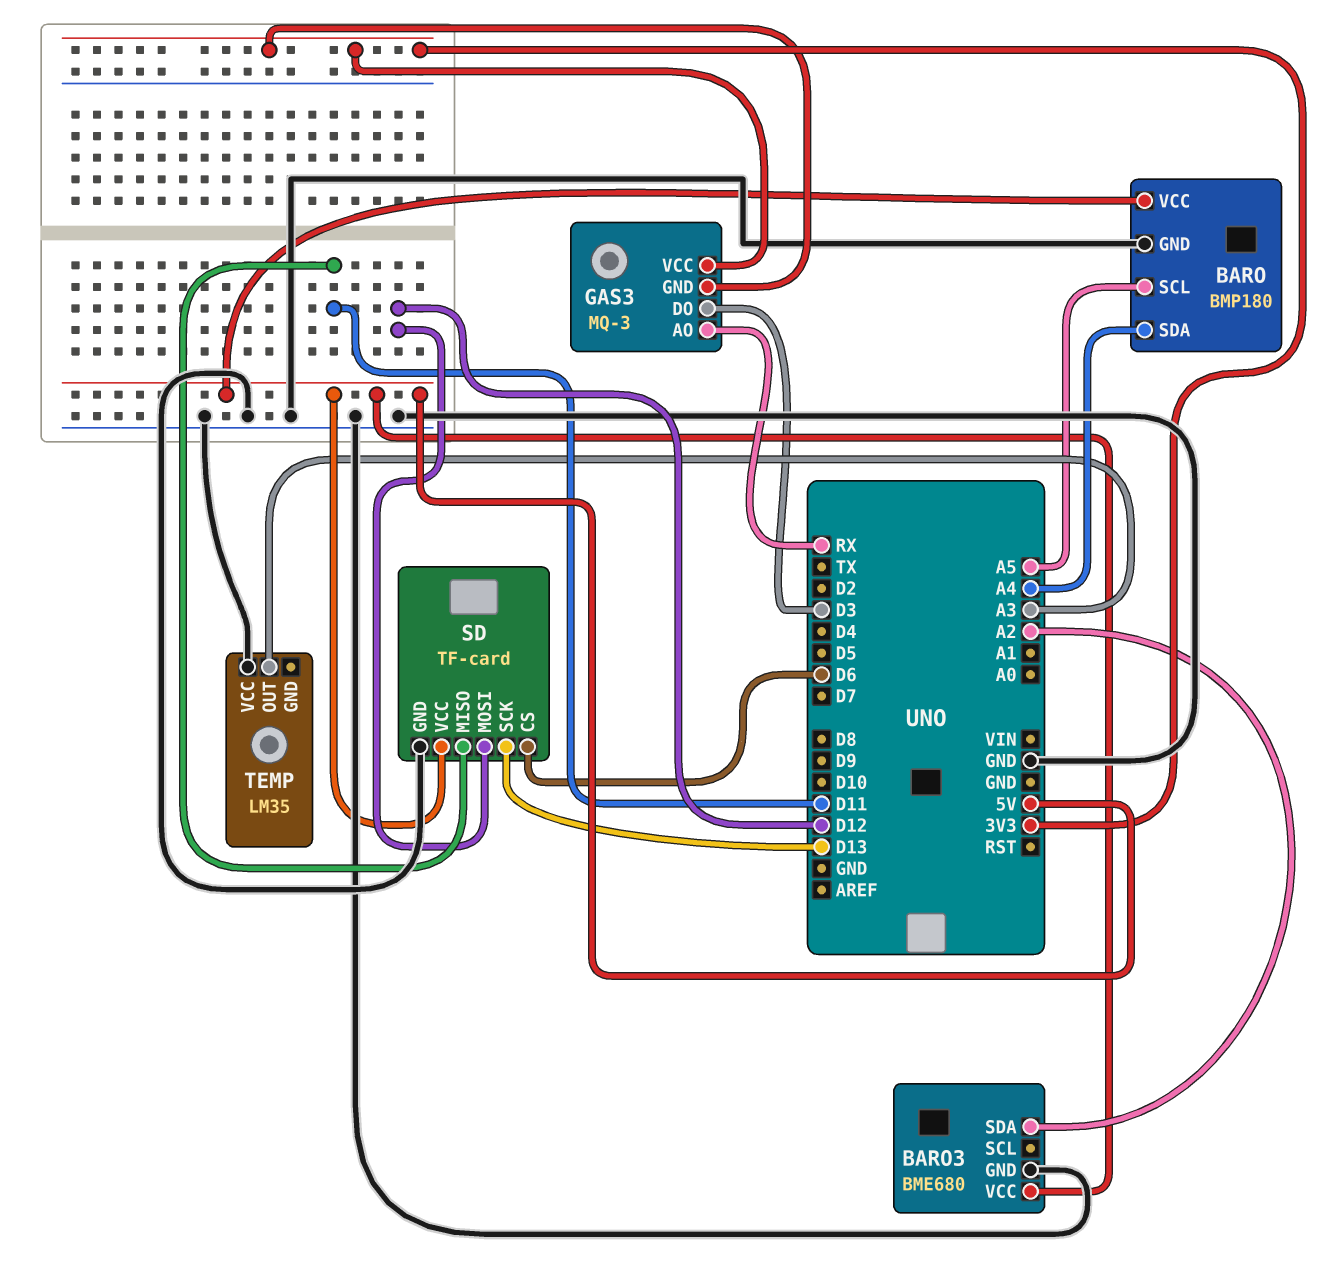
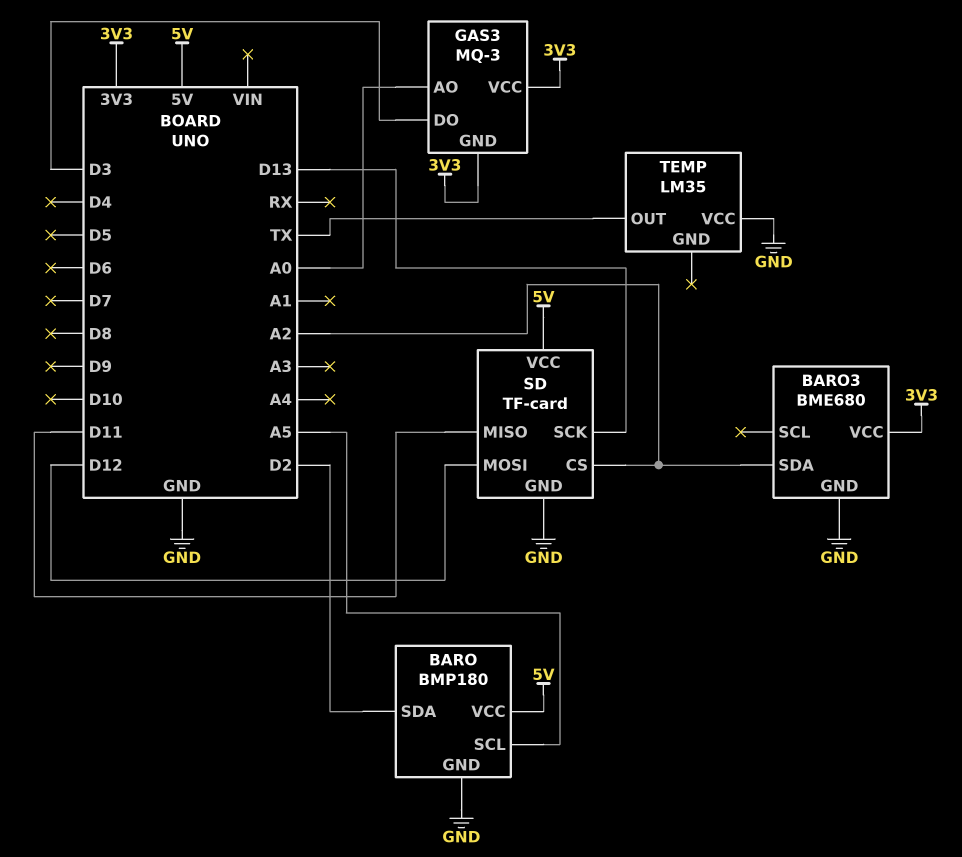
BARO pin SDA: A4 -> D2
BARO3 pin VCC: 5V -> 3V3
GAS3 pin AO: RX -> A0
SD pin CS: D6 -> A2
TEMP pin OUT: A3 -> TX

